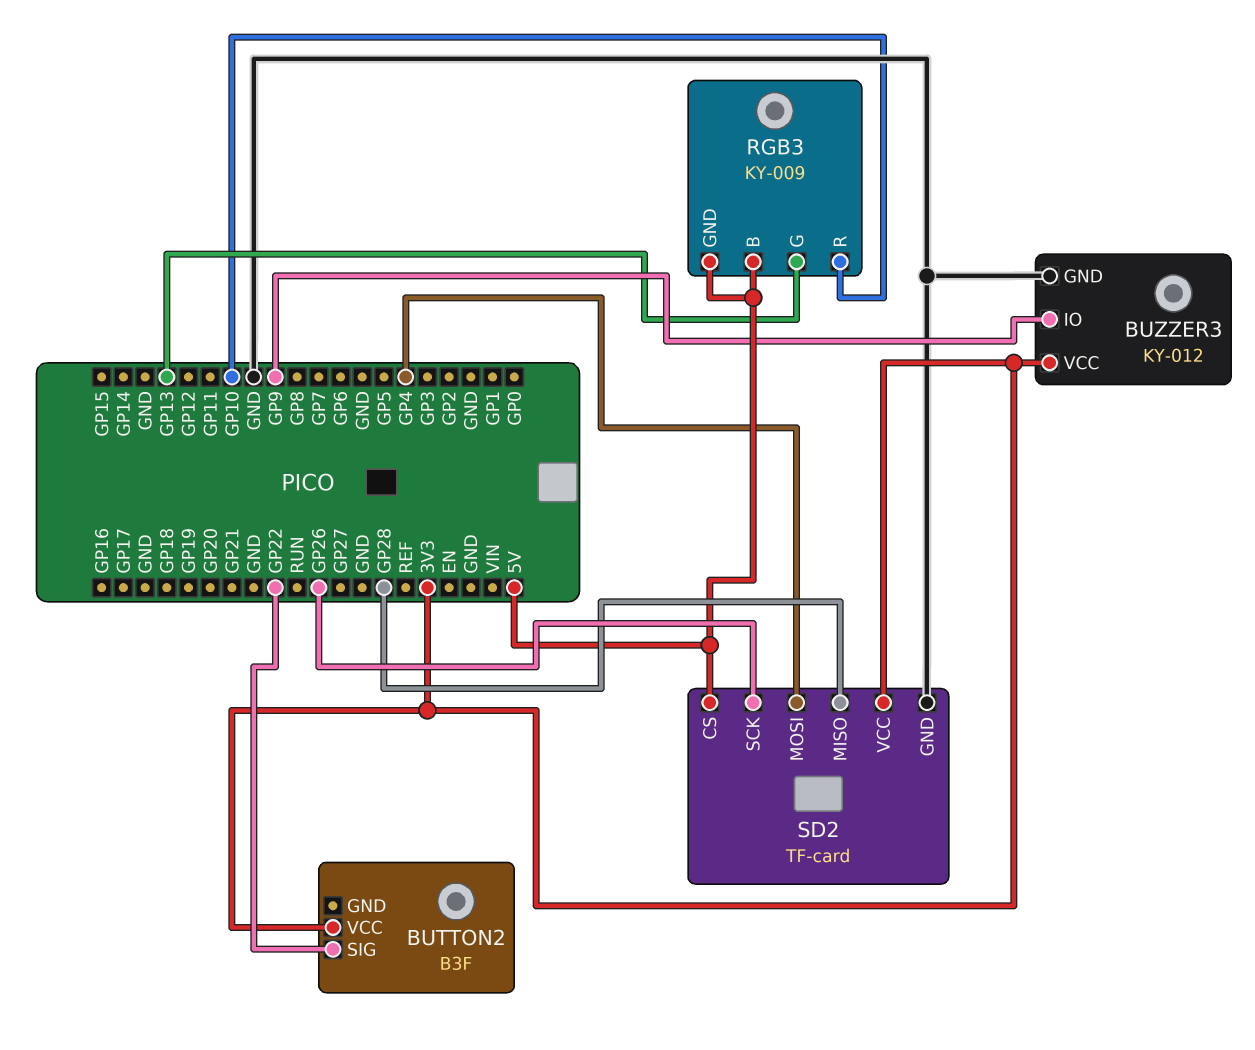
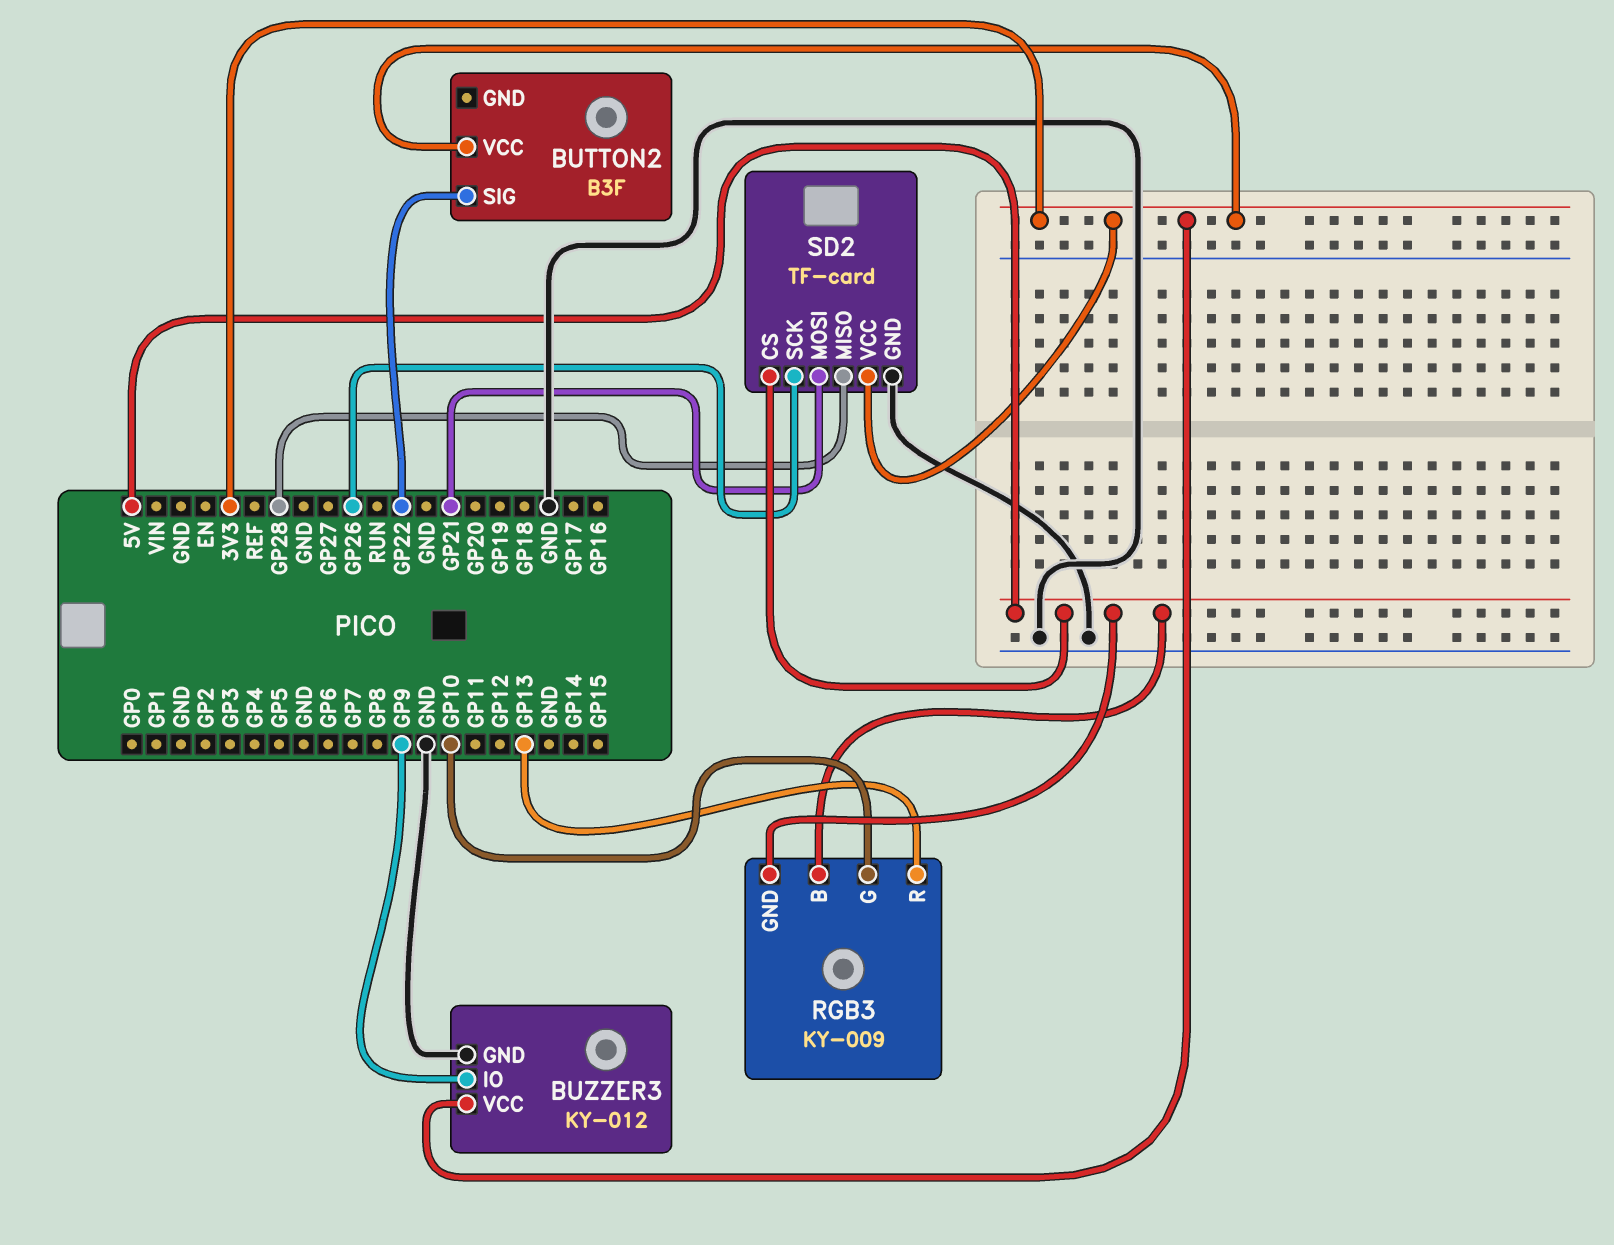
RGB3 pin G: GP13 -> GP10
RGB3 pin R: GP10 -> GP13
SD2 pin MOSI: GP4 -> GP21

